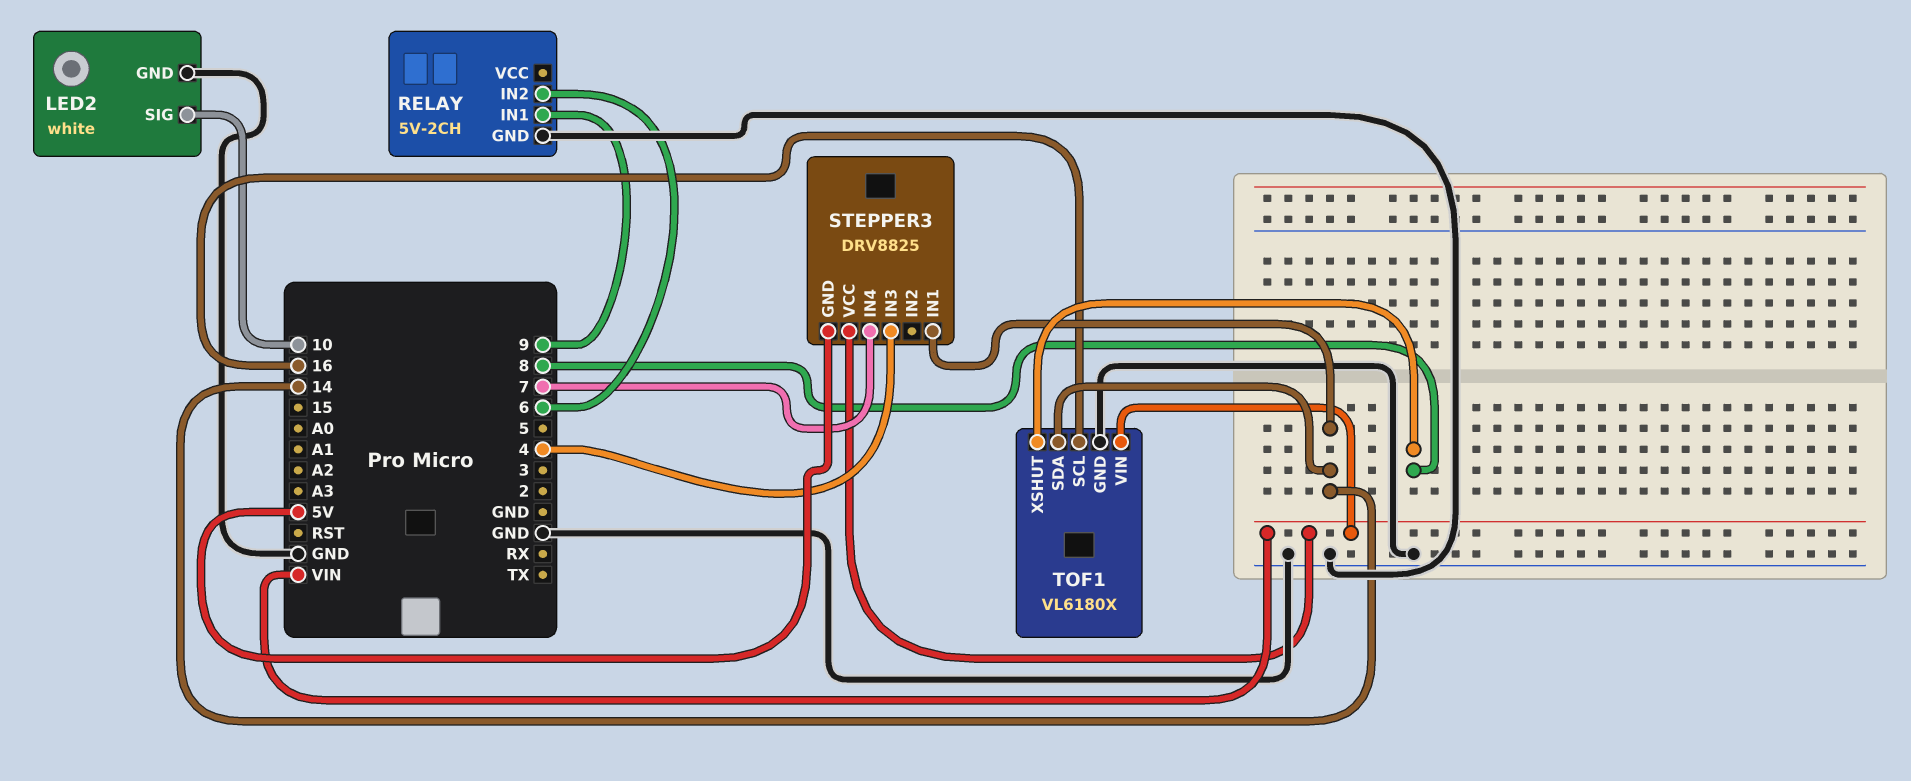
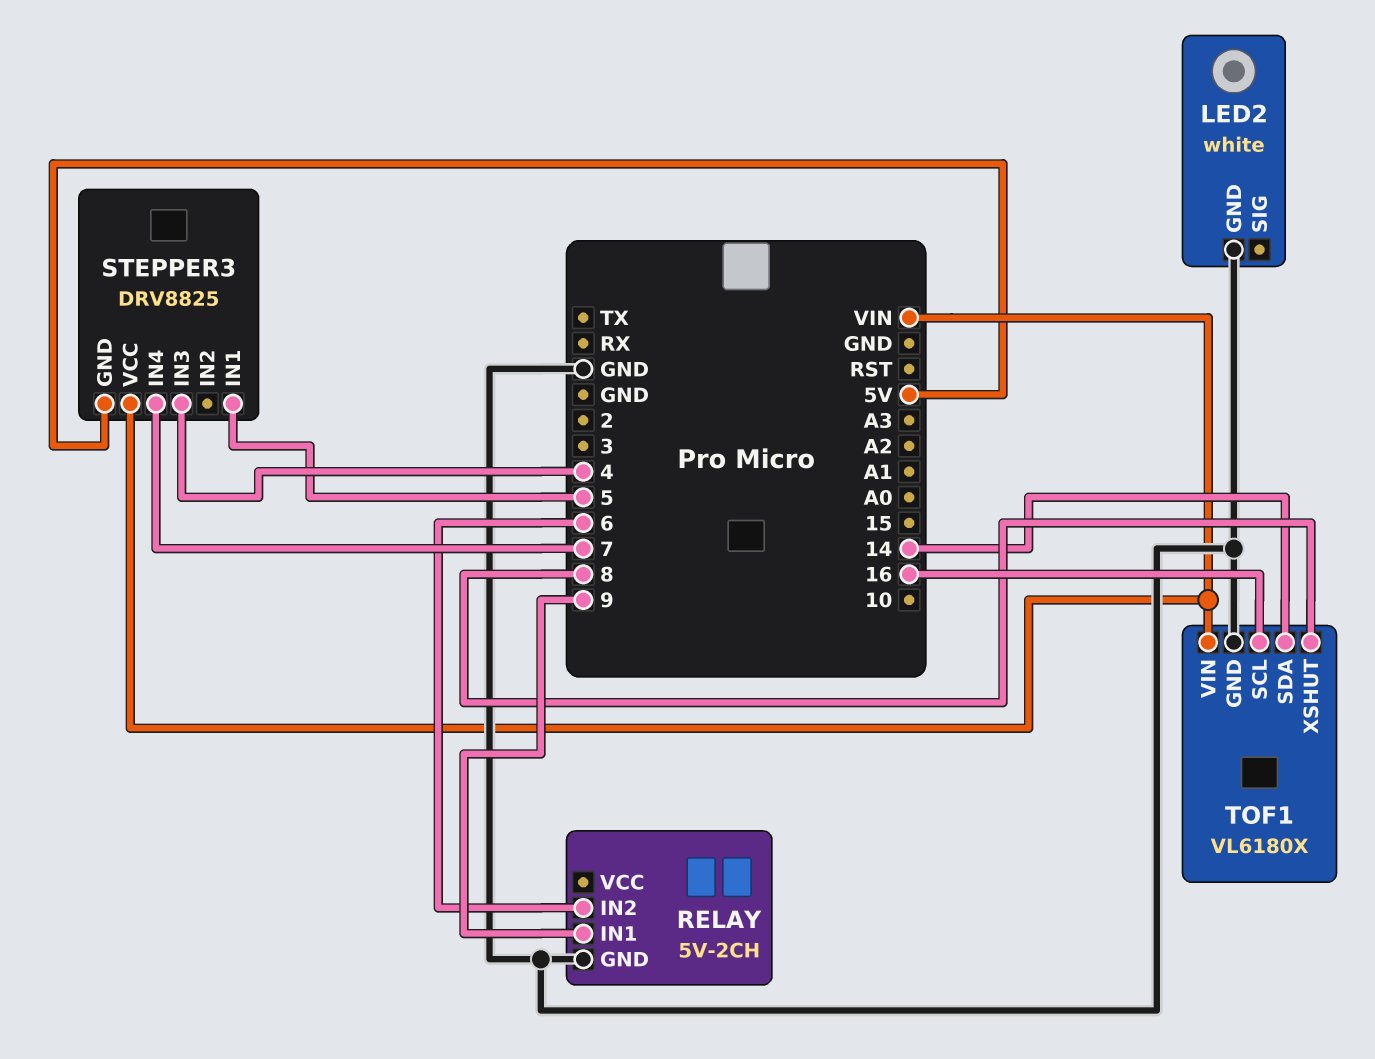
LED2 pin SIG: 10 -> none
STEPPER3 pin IN1: 14 -> 5

